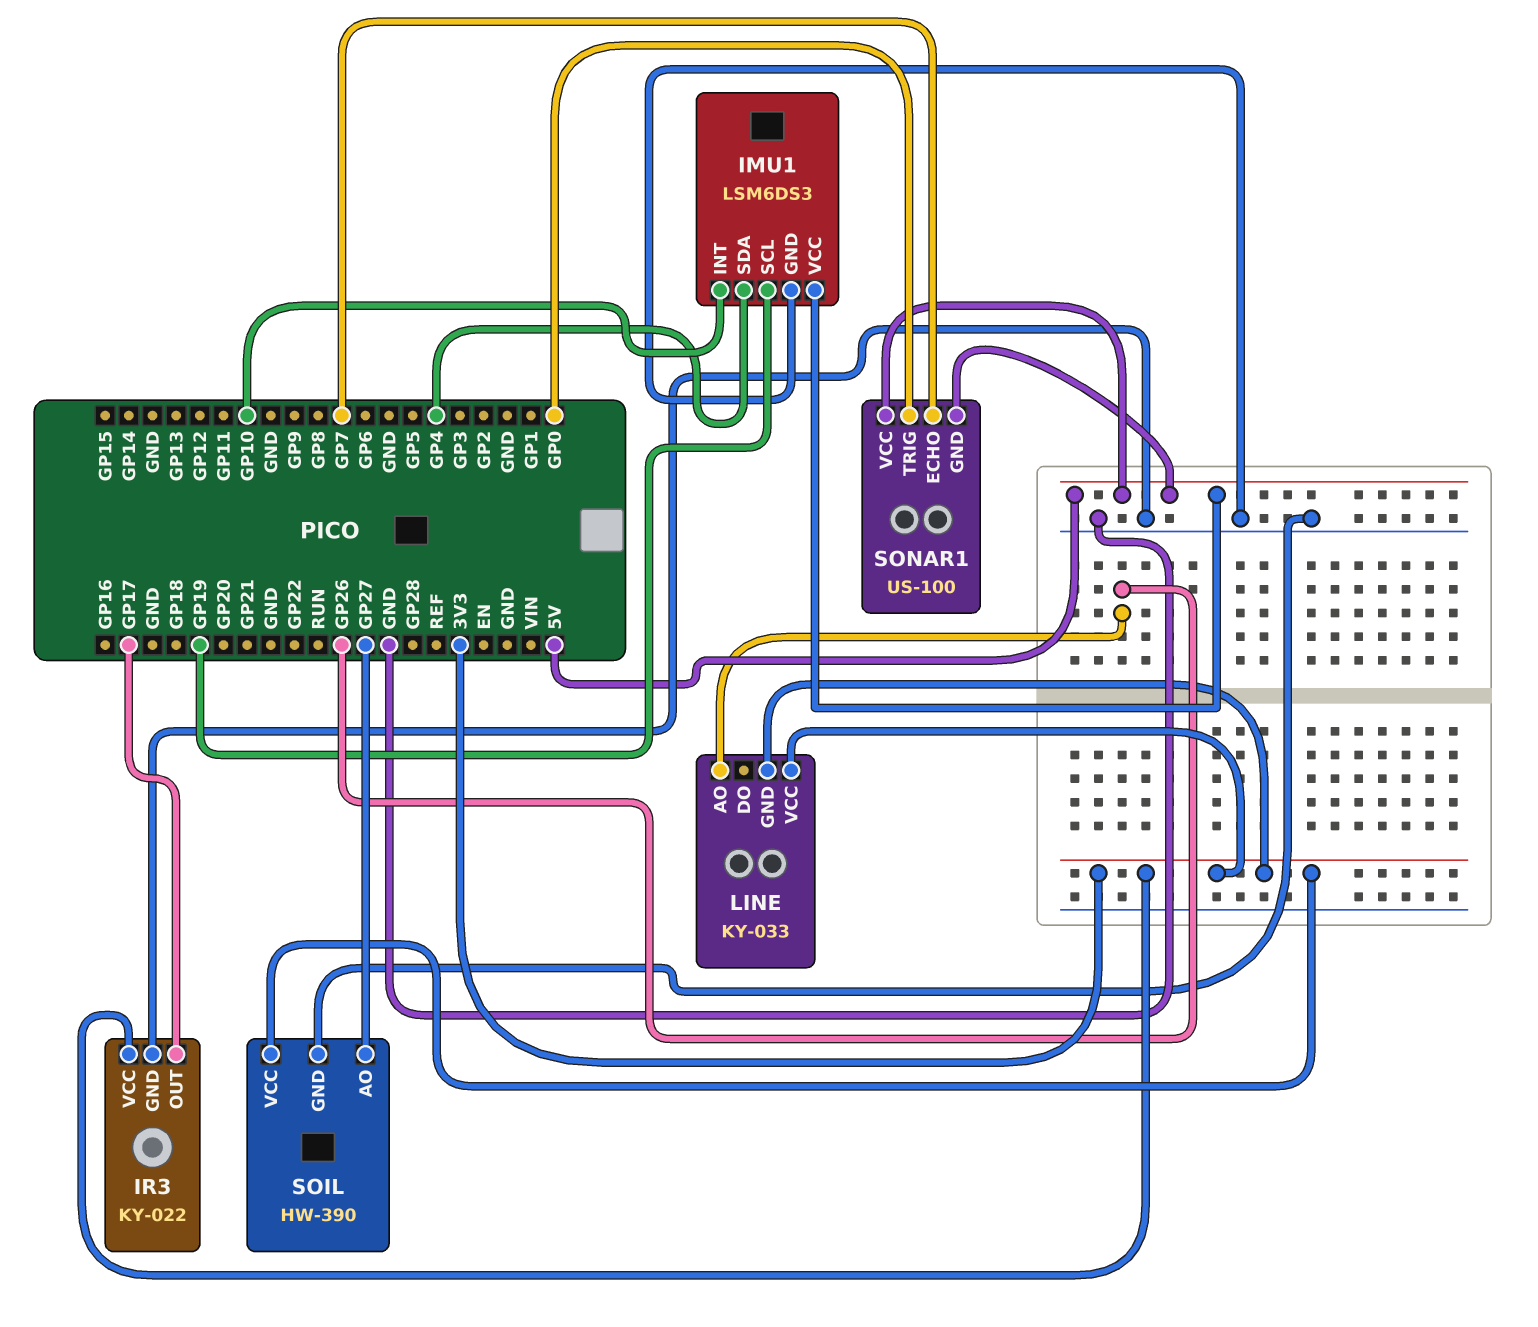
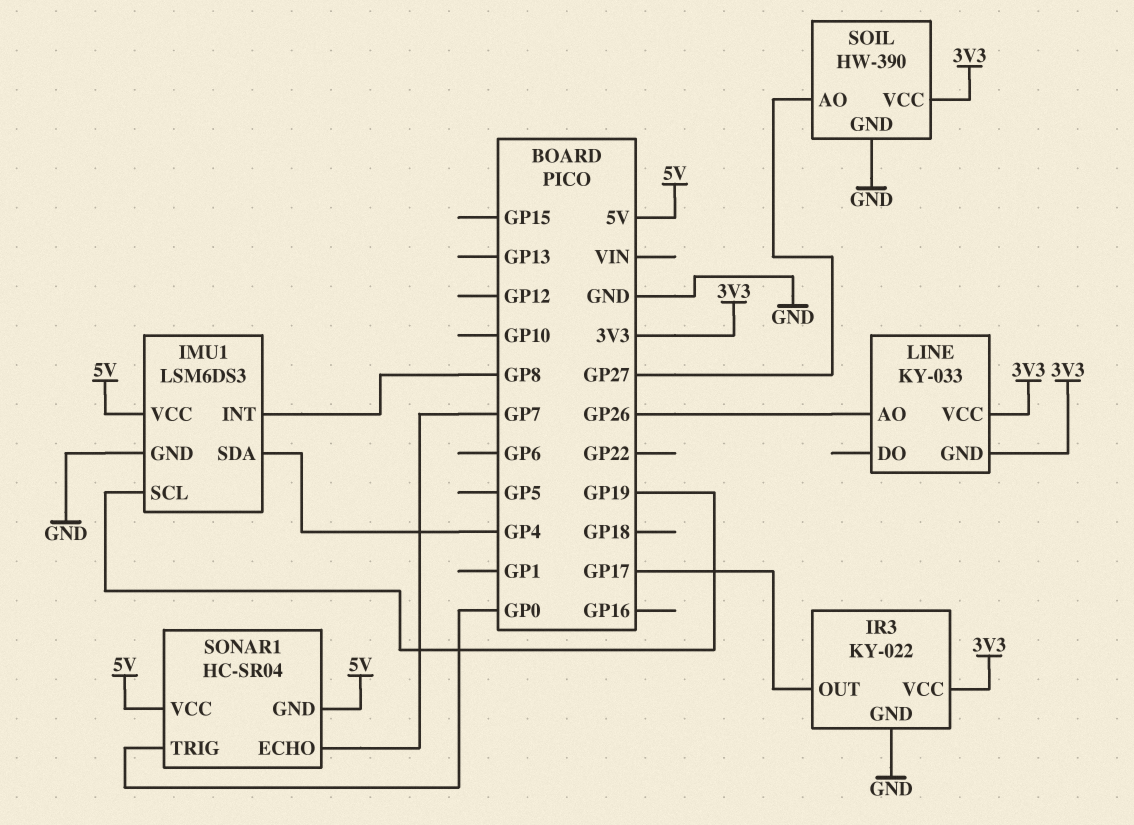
IMU1 pin INT: GP10 -> GP8
SONAR1: US-100 -> HC-SR04

